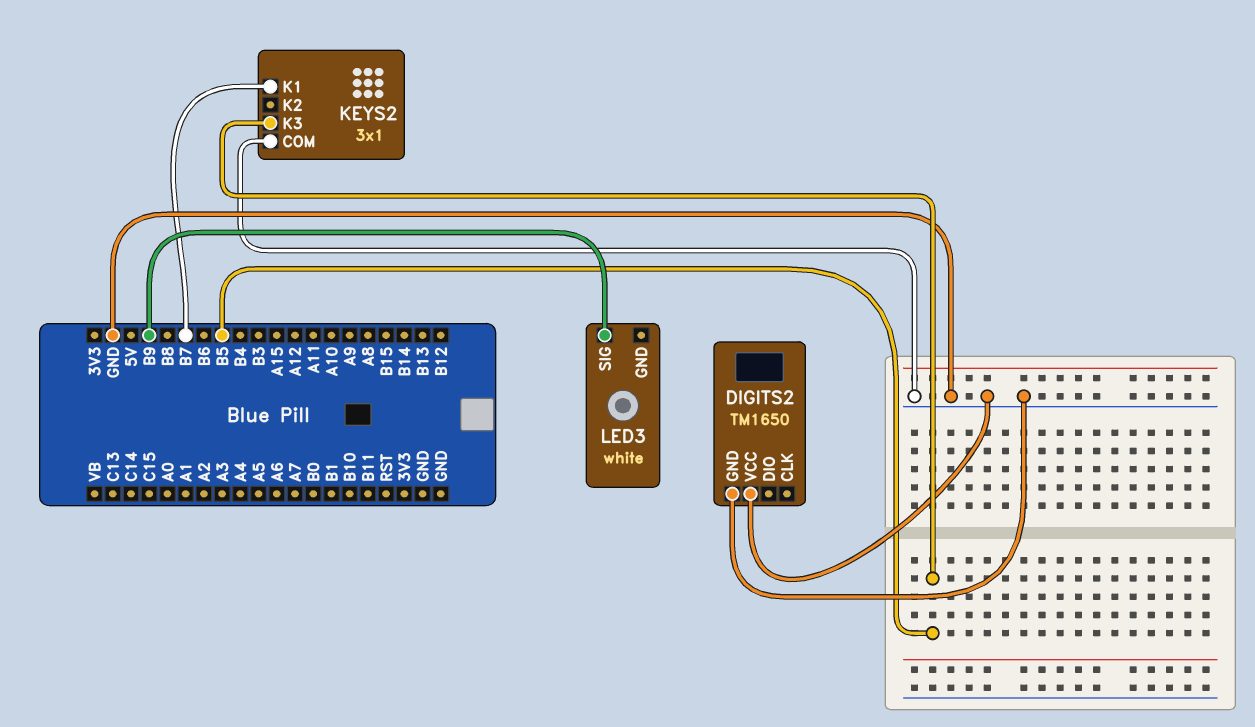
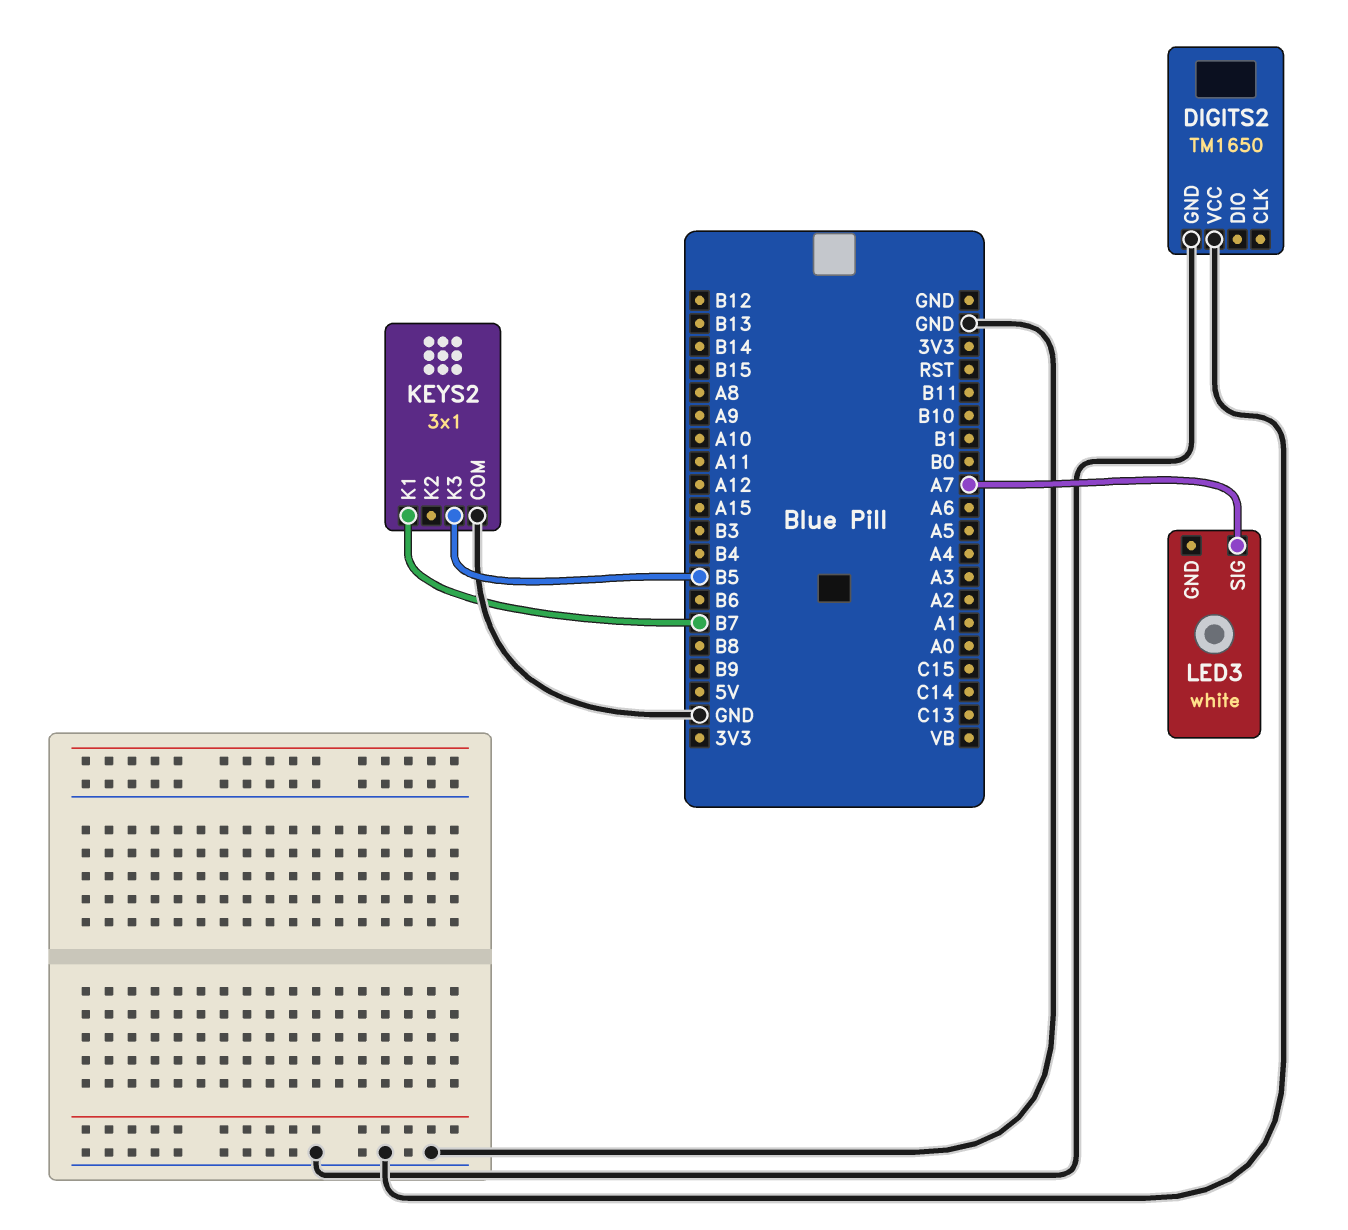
LED3 pin SIG: B9 -> A7

